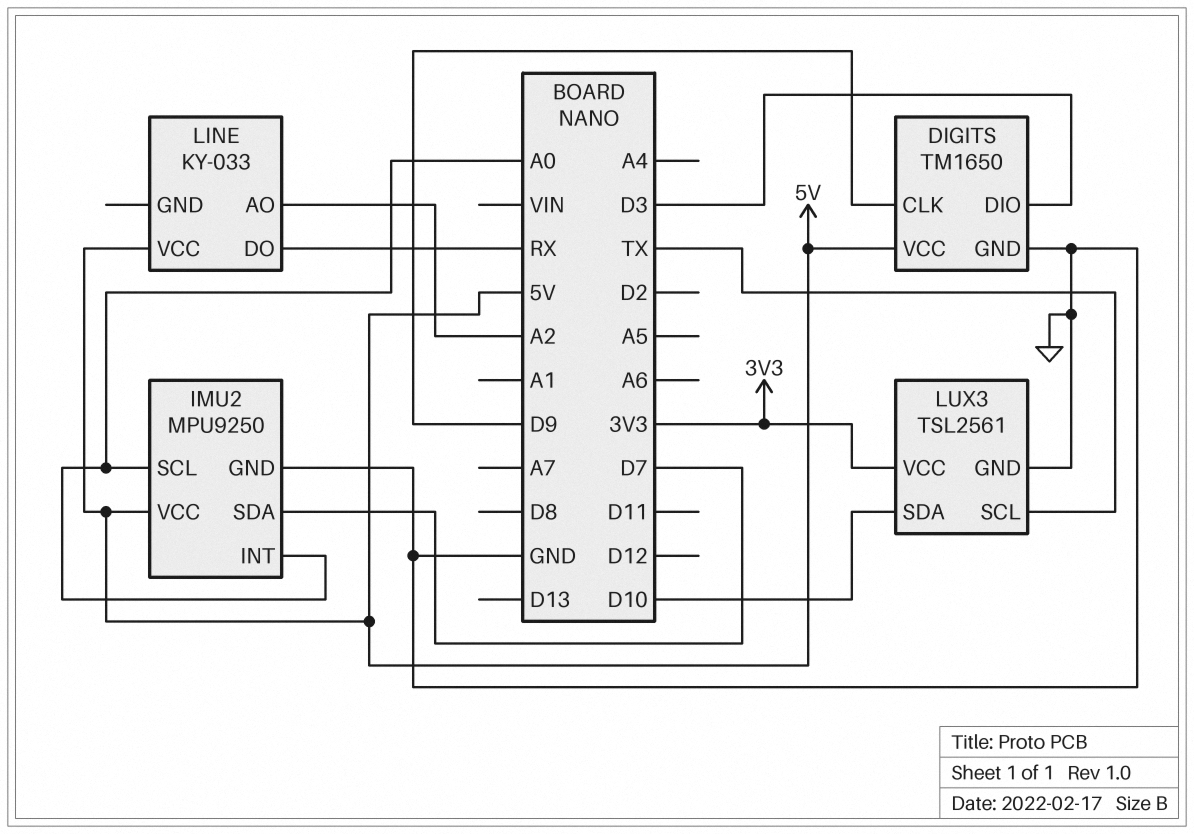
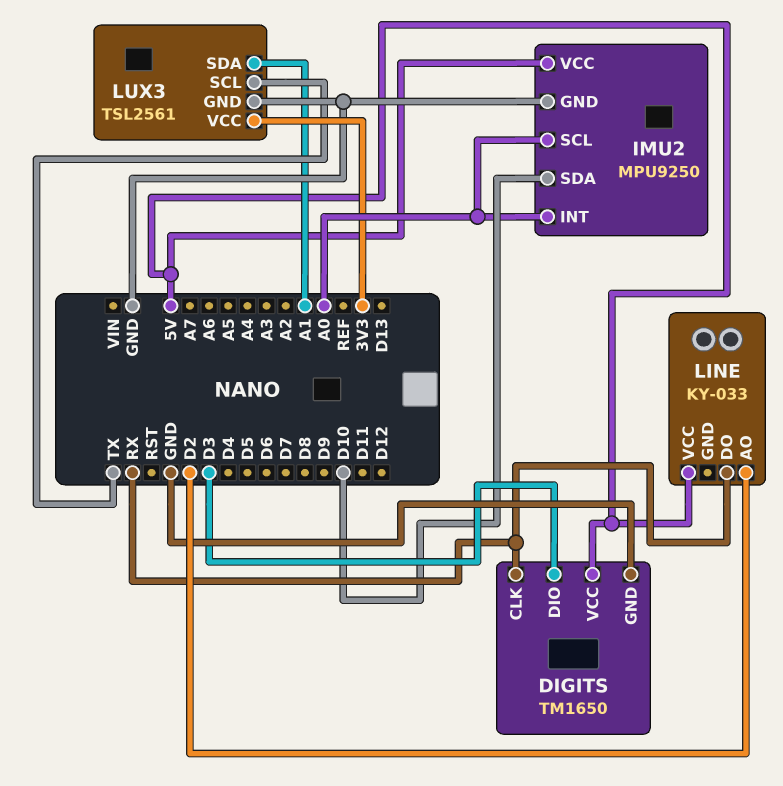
DIGITS pin CLK: D9 -> RX
IMU2 pin SDA: D7 -> D10
LINE pin AO: A2 -> D2
LUX3 pin SDA: D10 -> A1

